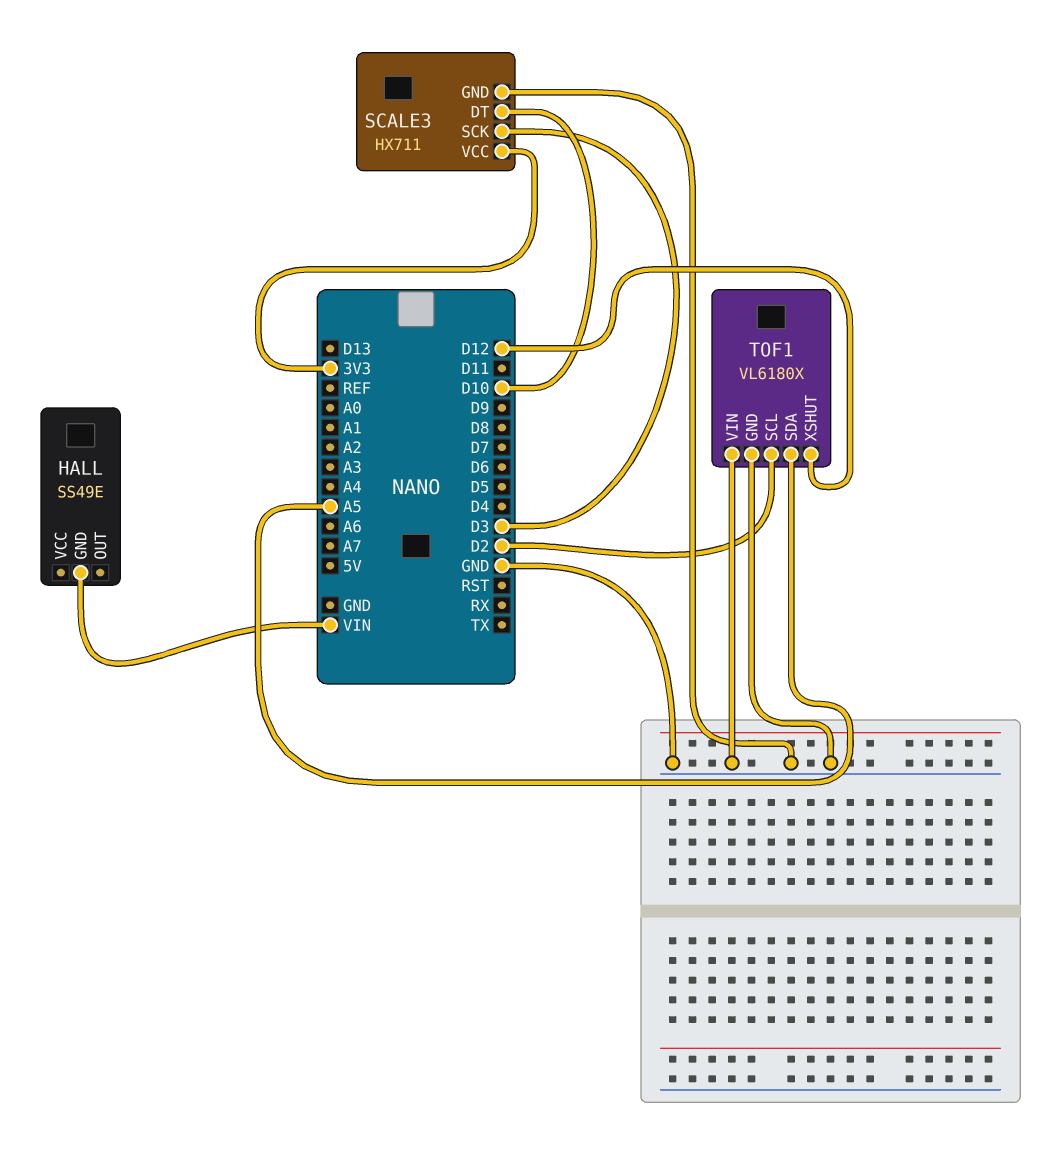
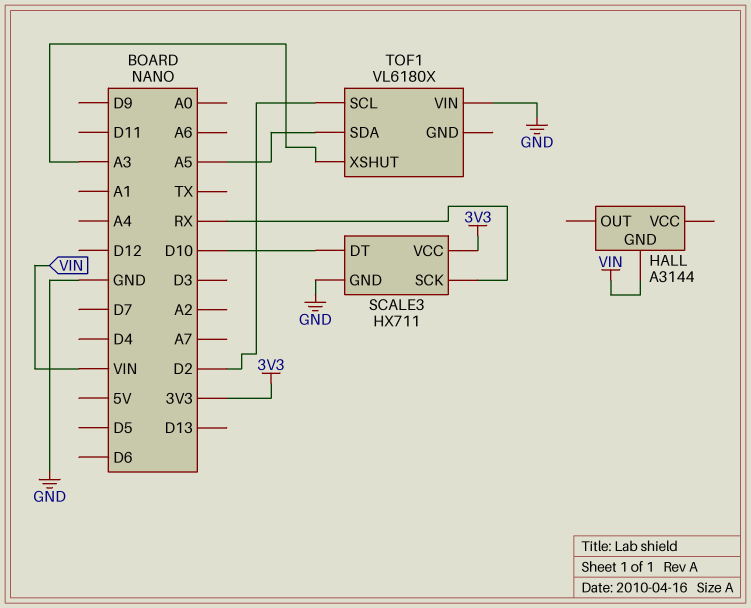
HALL: SS49E -> A3144
SCALE3 pin SCK: D3 -> RX
TOF1 pin GND: GND -> none
TOF1 pin XSHUT: D12 -> A3

